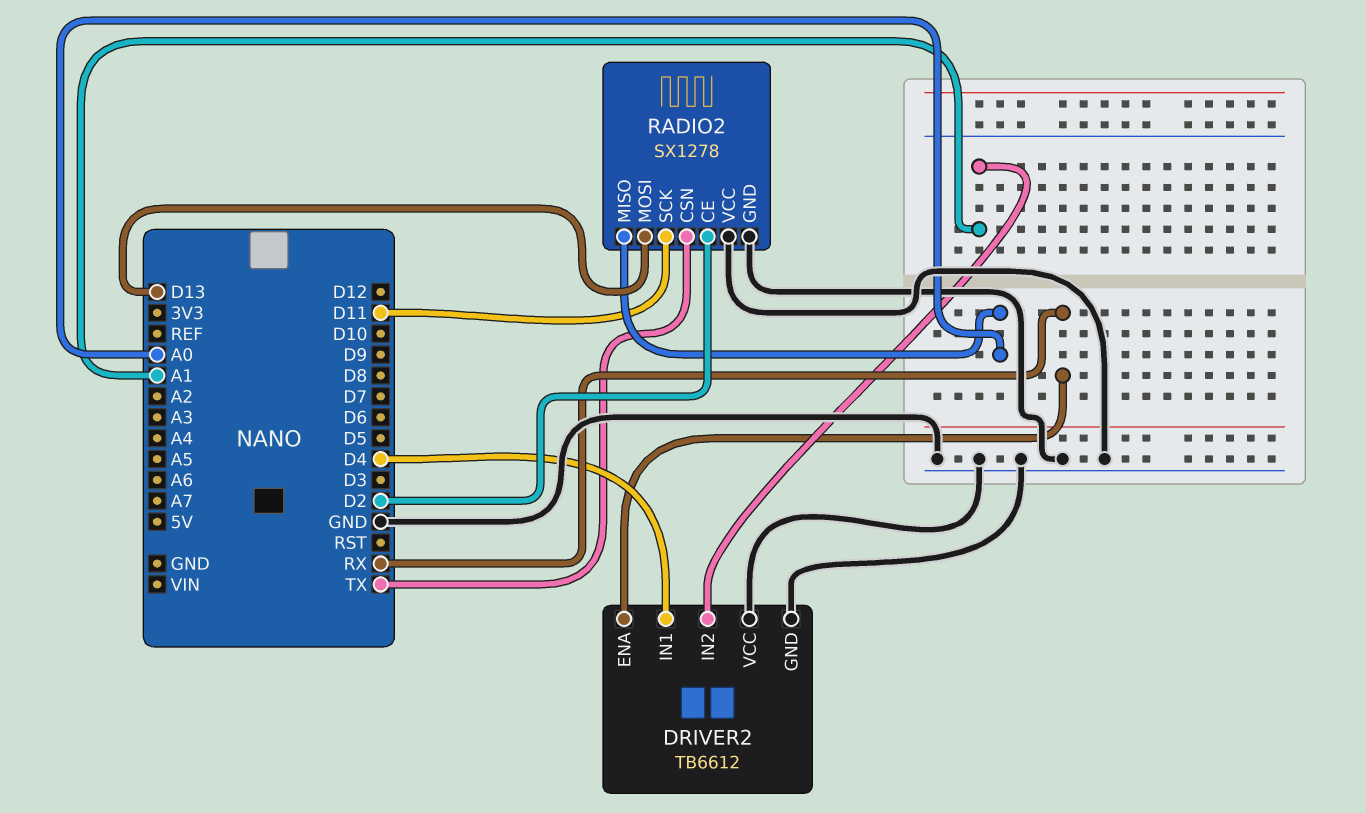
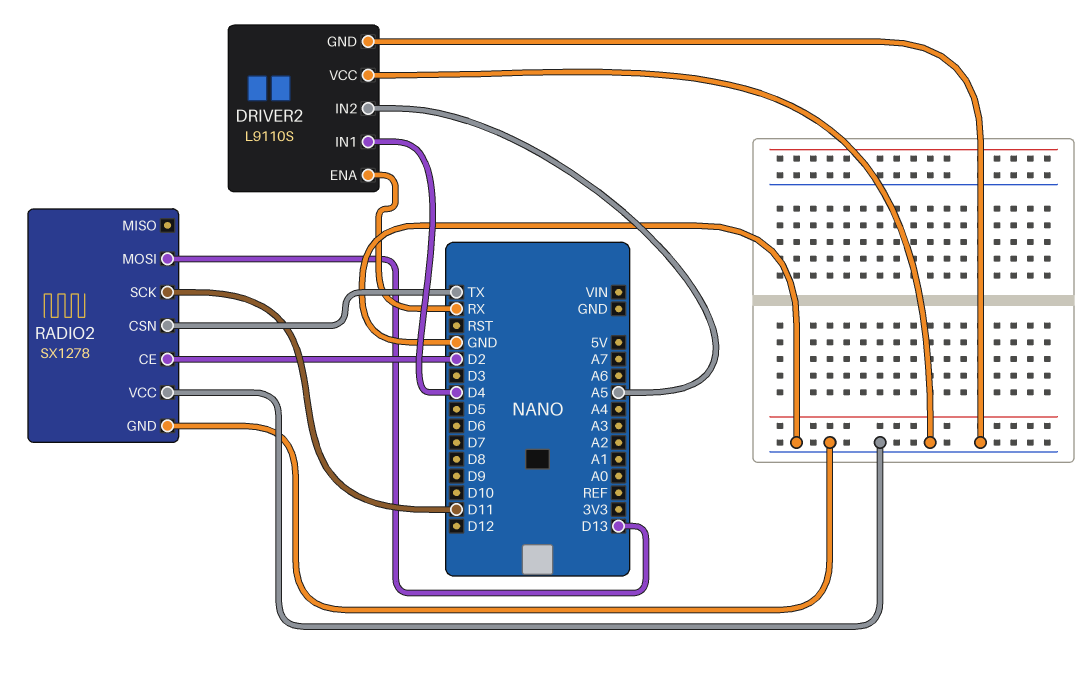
DRIVER2: TB6612 -> L9110S
DRIVER2 pin IN2: A1 -> A5
RADIO2 pin MISO: A0 -> none

